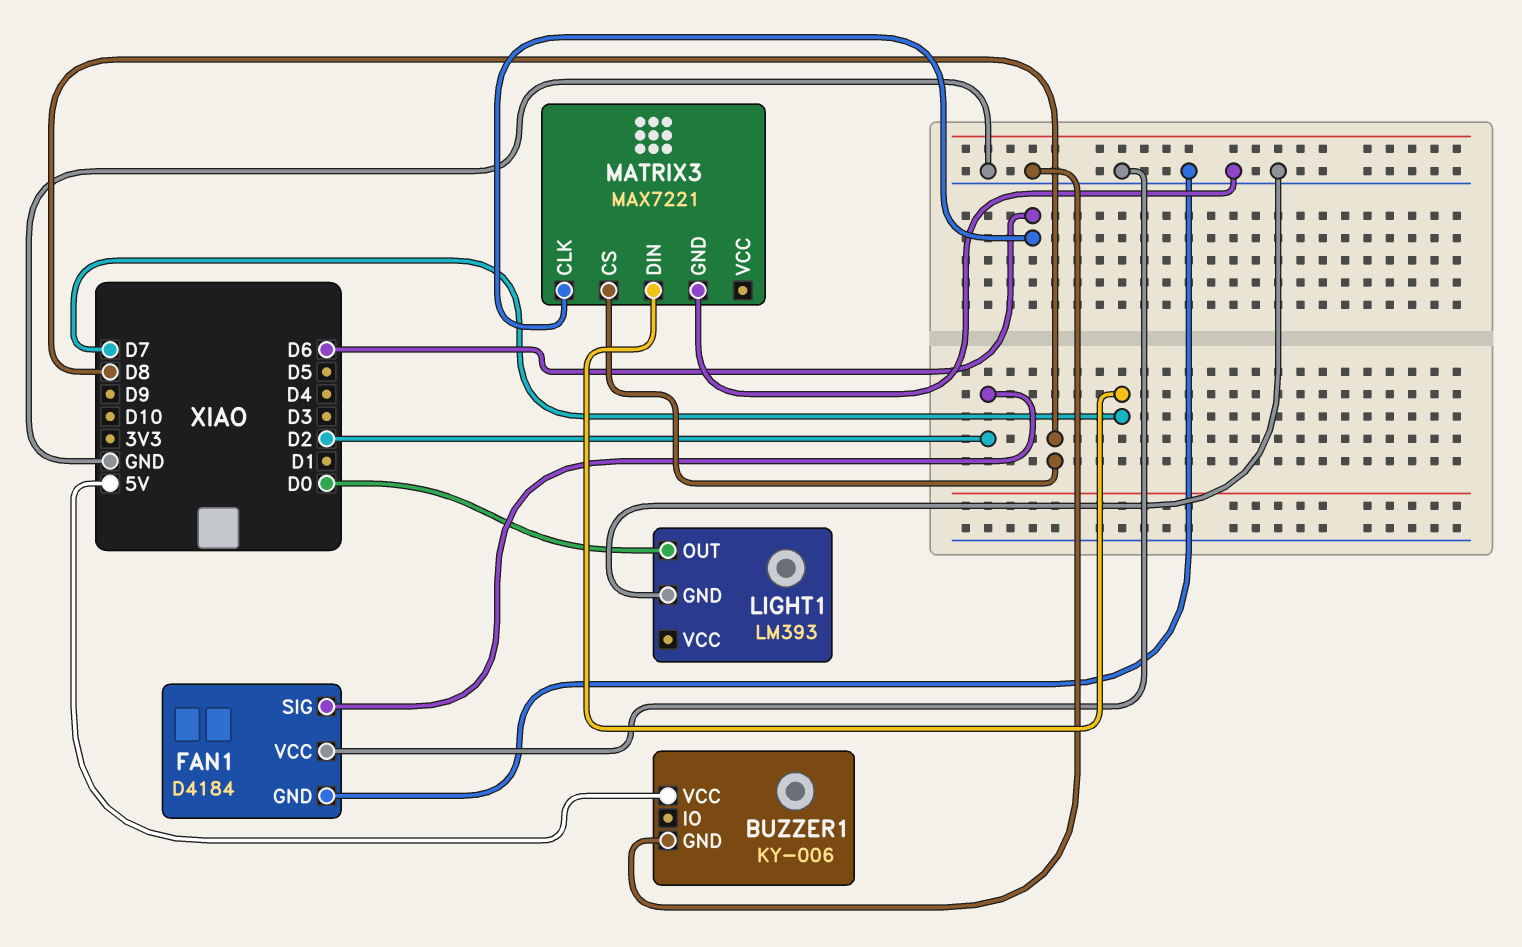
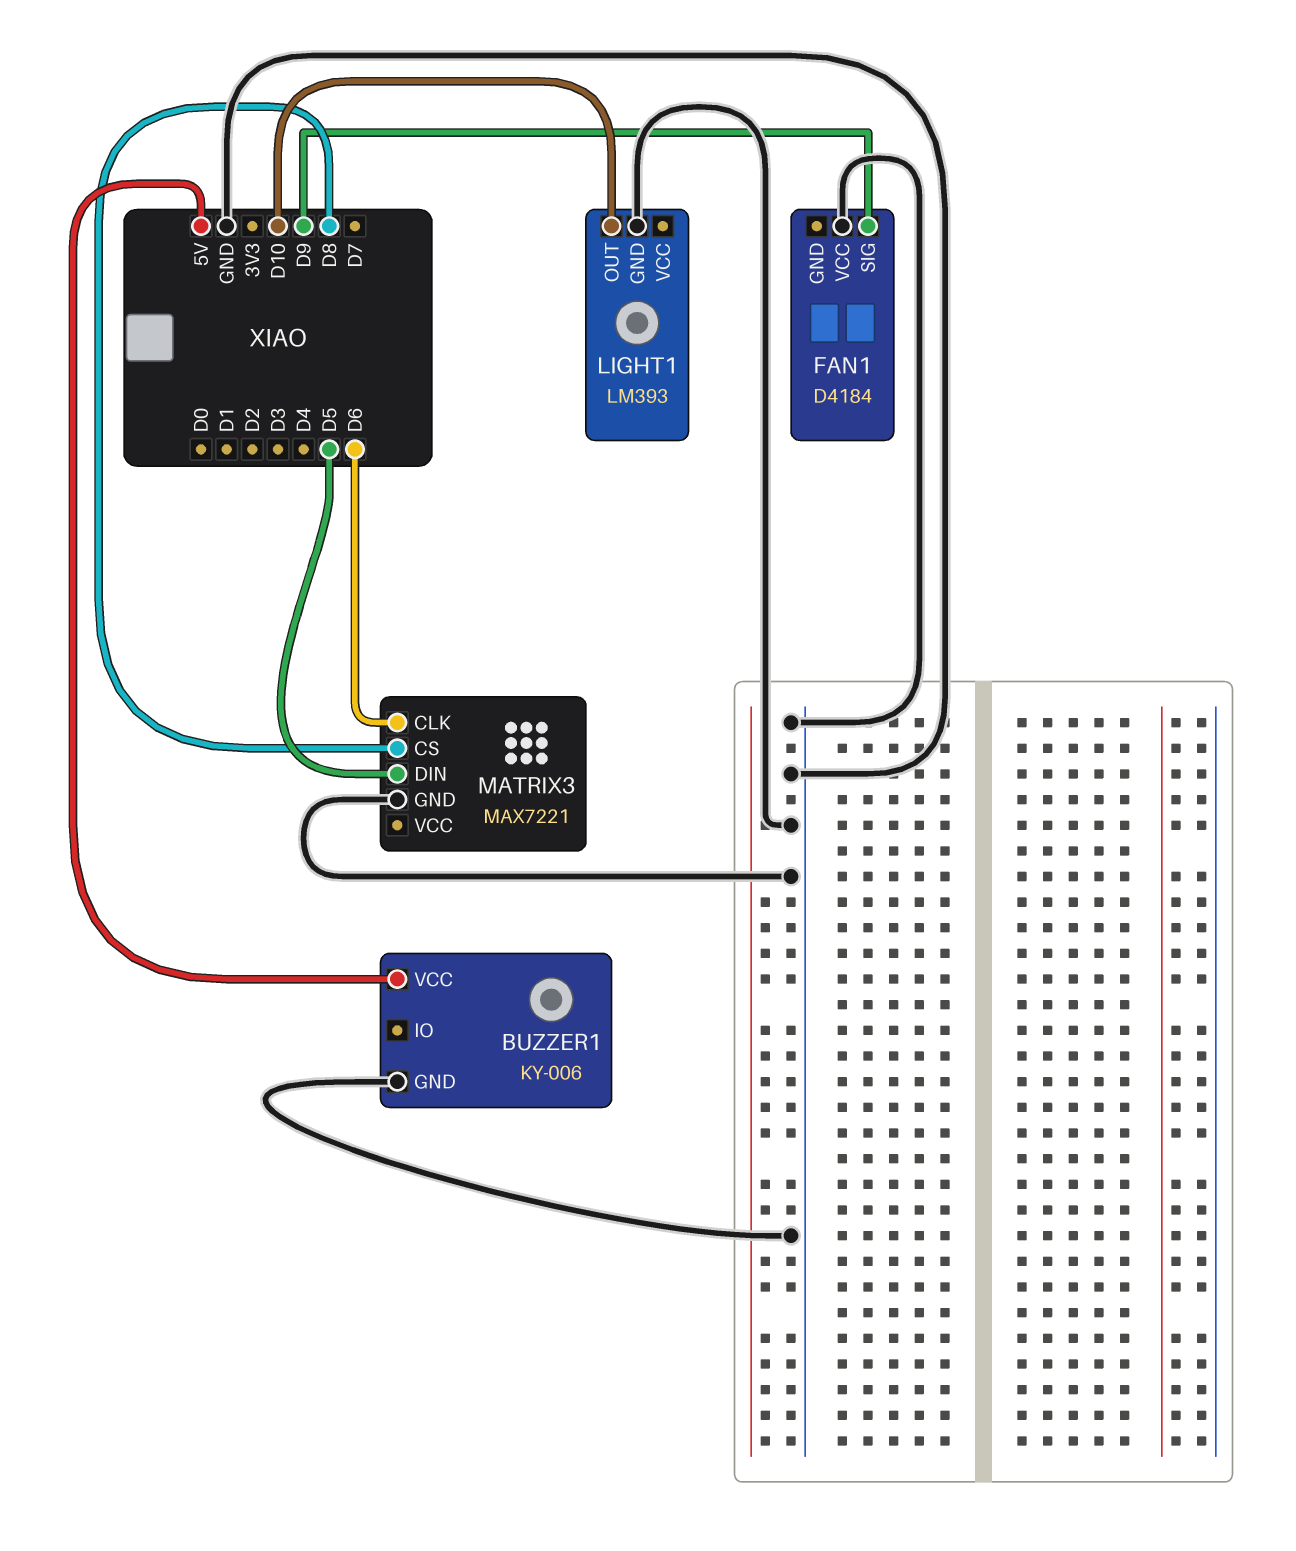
FAN1 pin GND: GND -> none
FAN1 pin SIG: D2 -> D9
LIGHT1 pin OUT: D0 -> D10
MATRIX3 pin DIN: D7 -> D5

